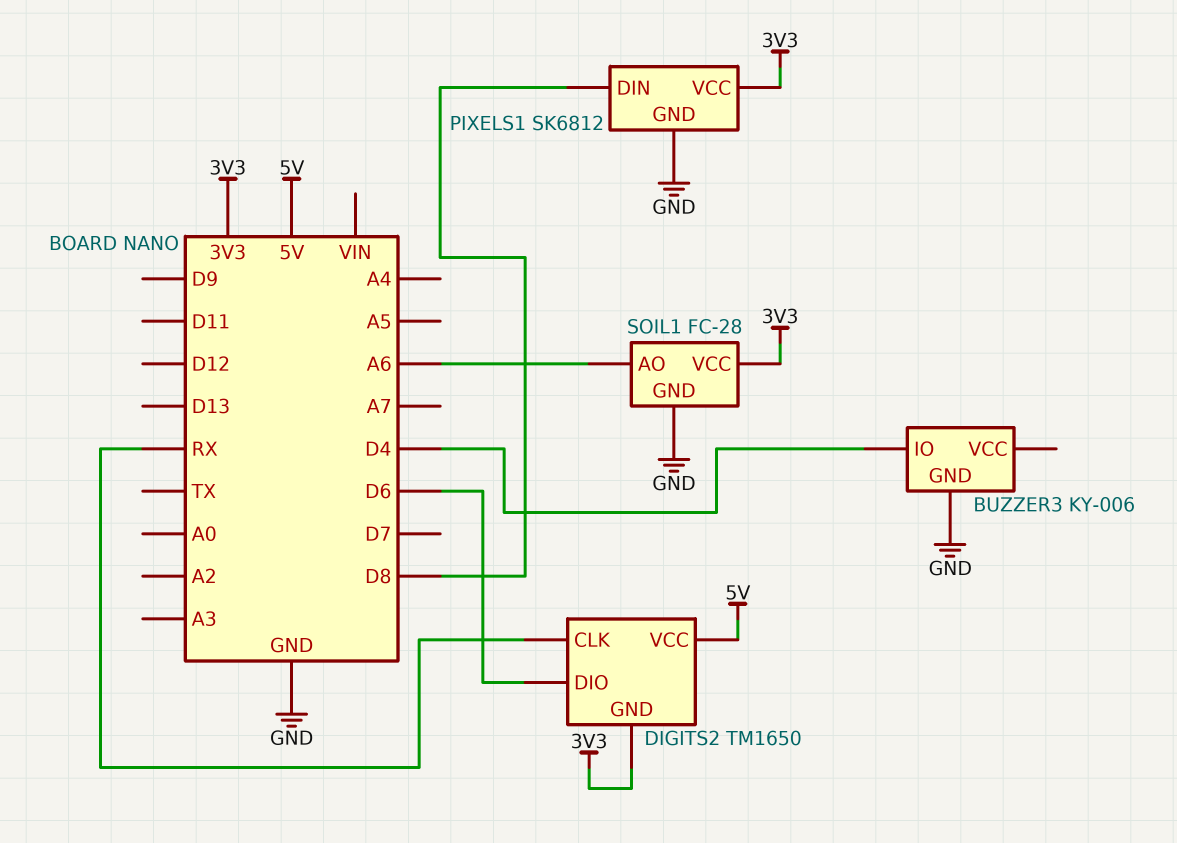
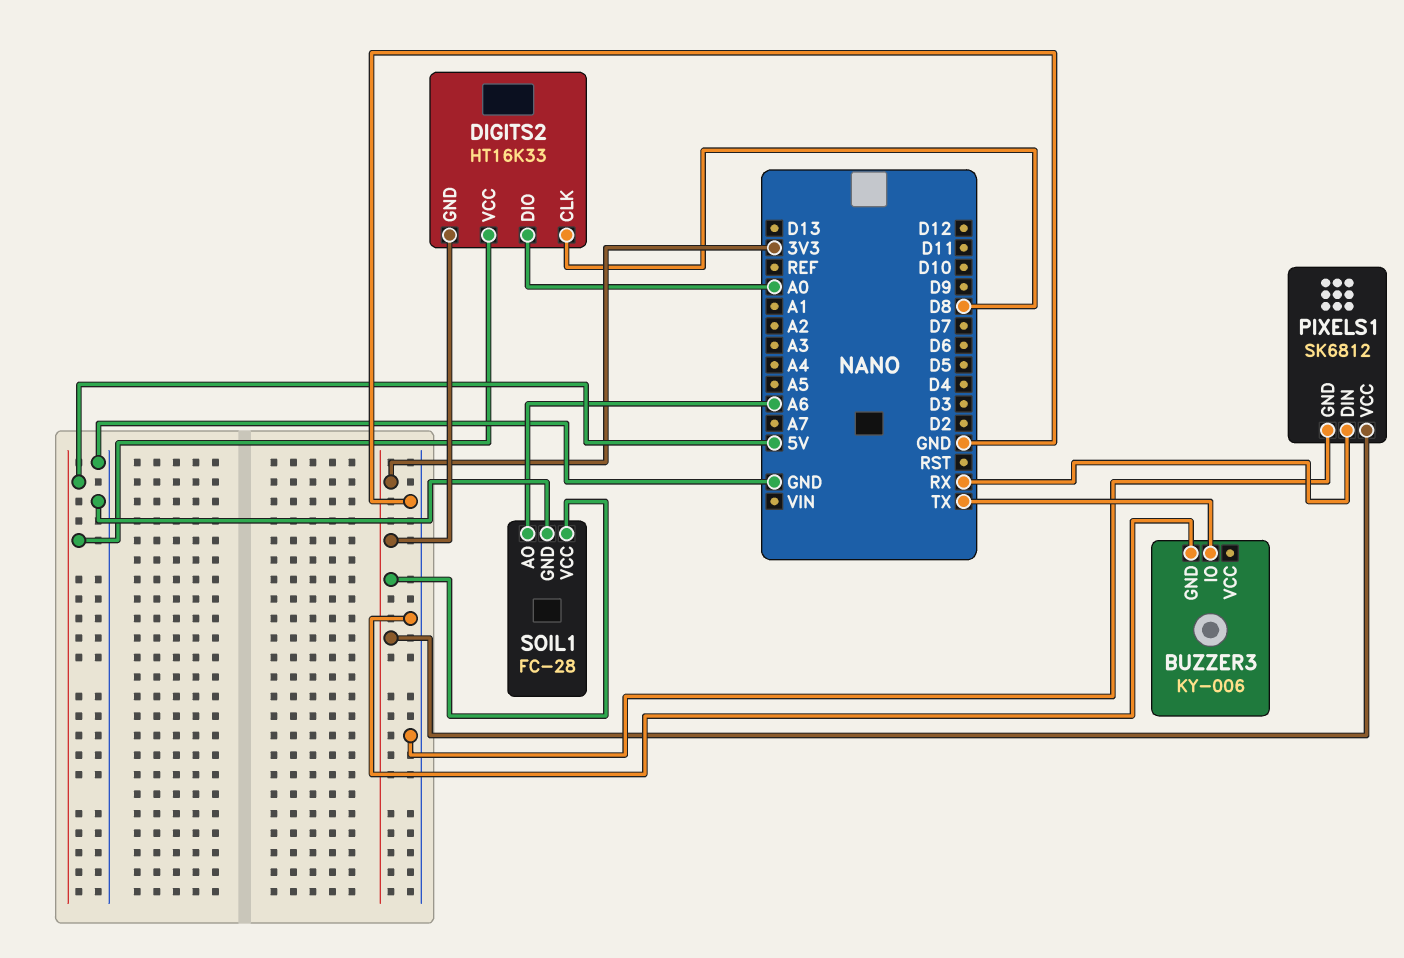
BUZZER3 pin IO: D4 -> TX
DIGITS2: TM1650 -> HT16K33
DIGITS2 pin CLK: RX -> D8
DIGITS2 pin DIO: D6 -> A0
PIXELS1 pin DIN: D8 -> RX

